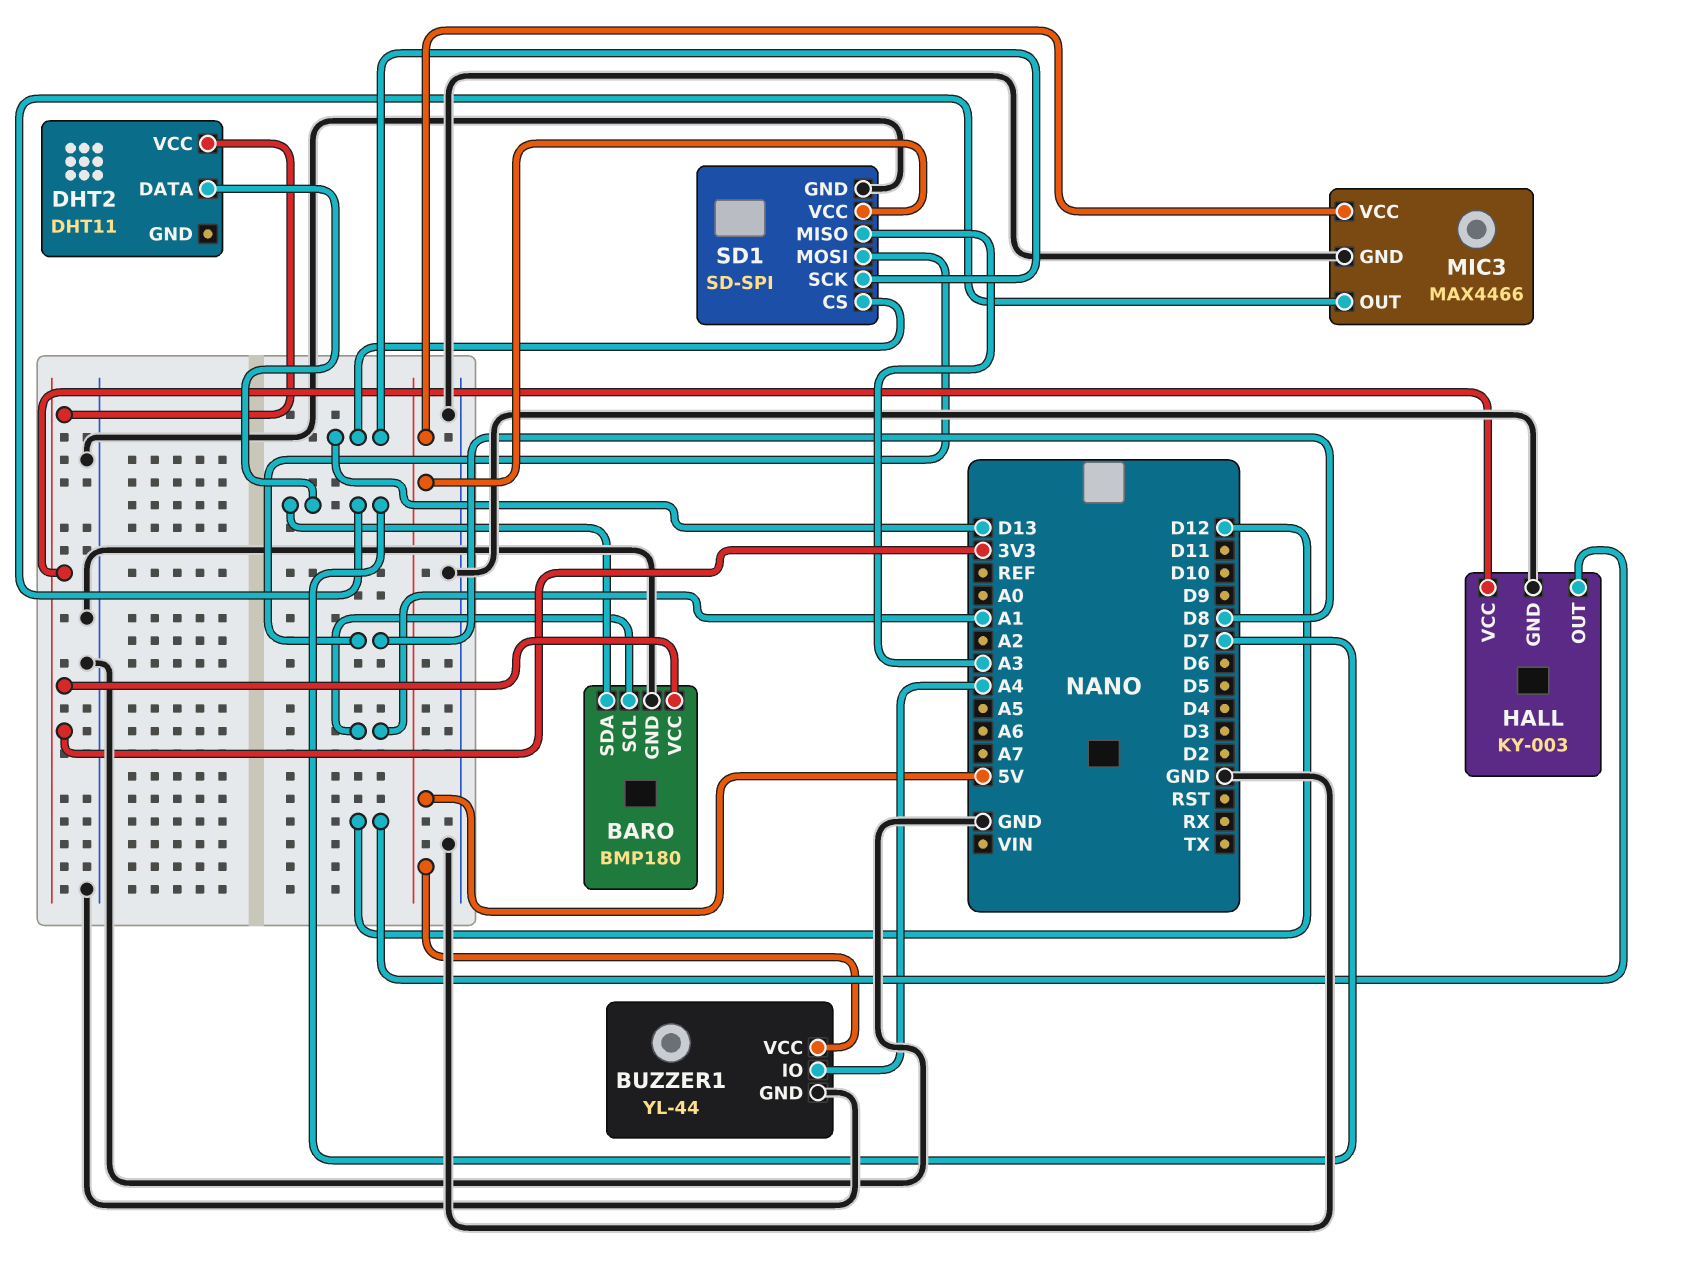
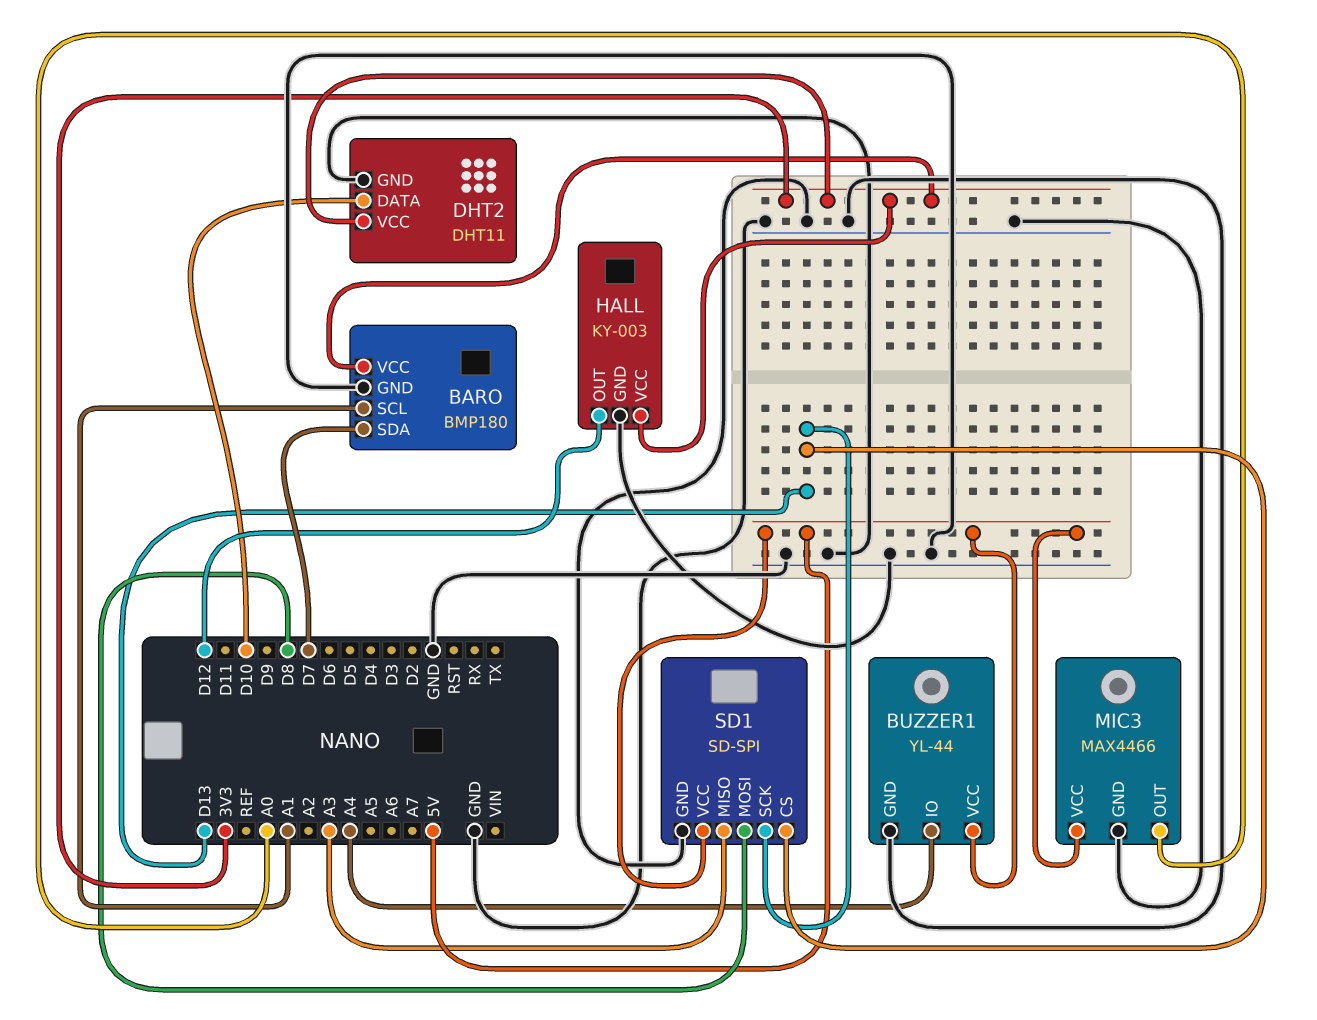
DHT2 pin DATA: D7 -> D10
DHT2 pin GND: none -> GND
MIC3 pin OUT: D7 -> A0

